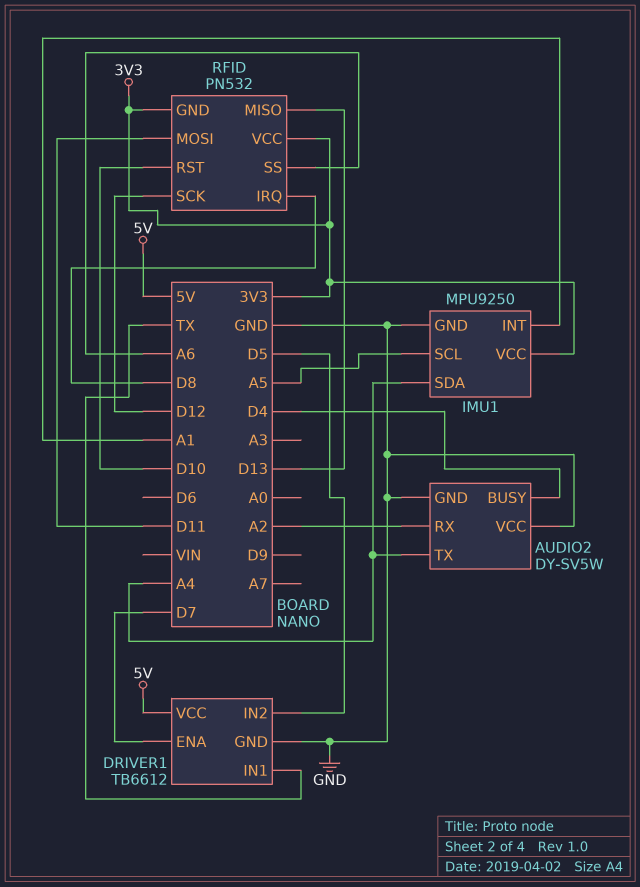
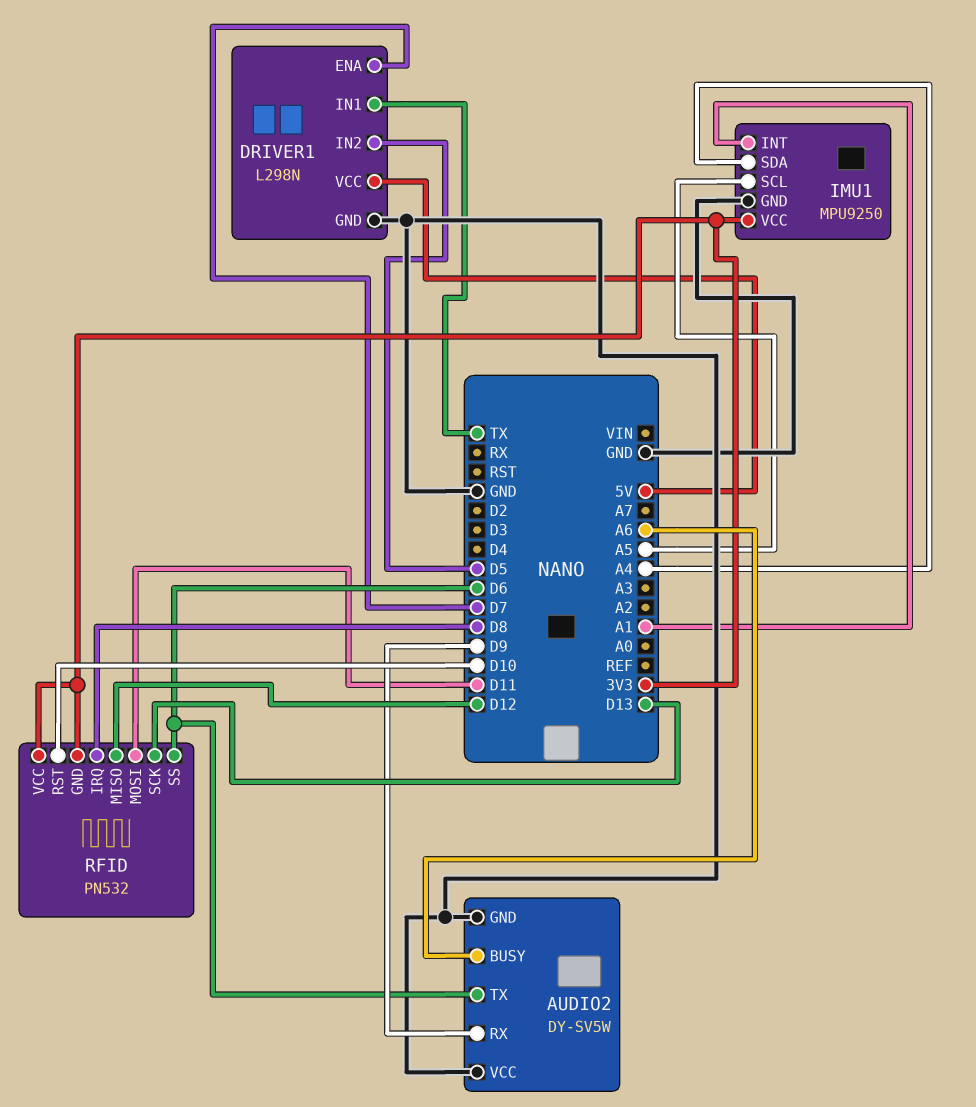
AUDIO2 pin BUSY: D4 -> A6
AUDIO2 pin RX: A2 -> D9
AUDIO2 pin TX: A4 -> D6
DRIVER1: TB6612 -> L298N
RFID pin MISO: D13 -> D12
RFID pin SCK: D12 -> D13
RFID pin SS: A6 -> D6

